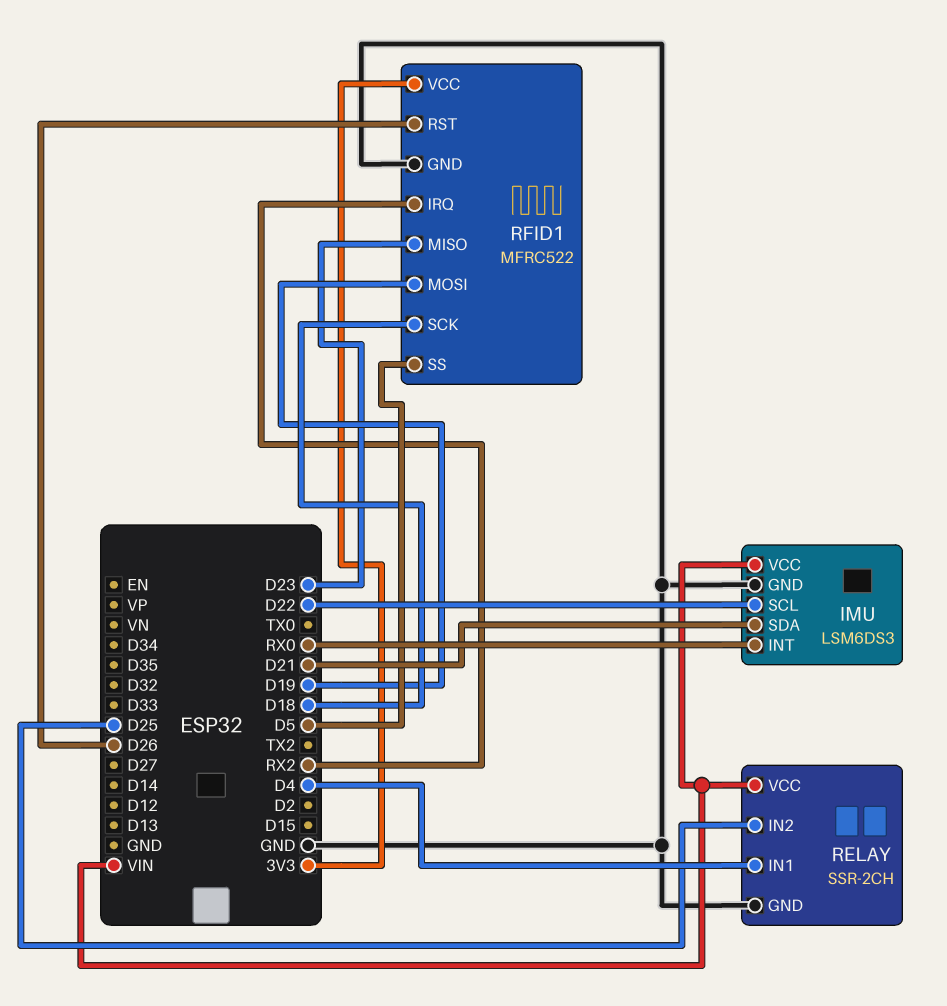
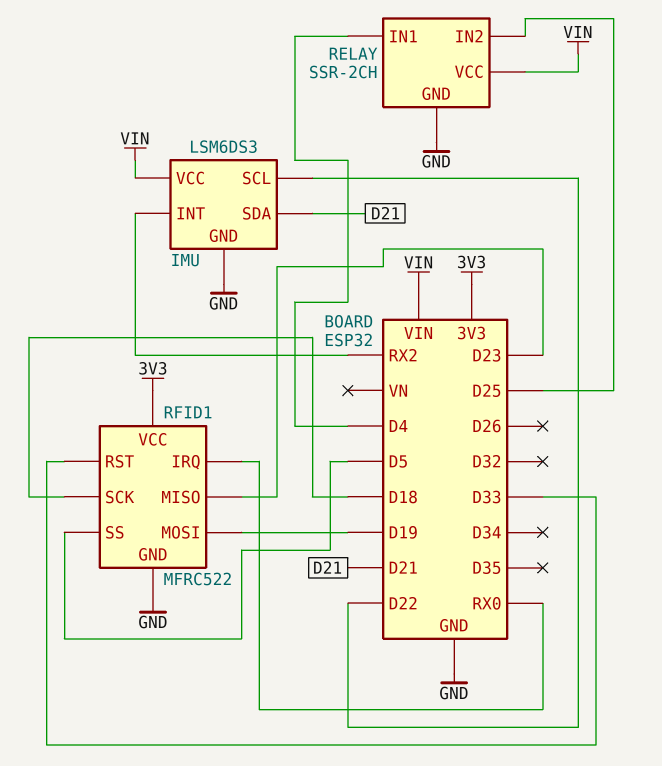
IMU pin INT: RX0 -> RX2
RFID1 pin IRQ: RX2 -> RX0
RFID1 pin RST: D26 -> D33

